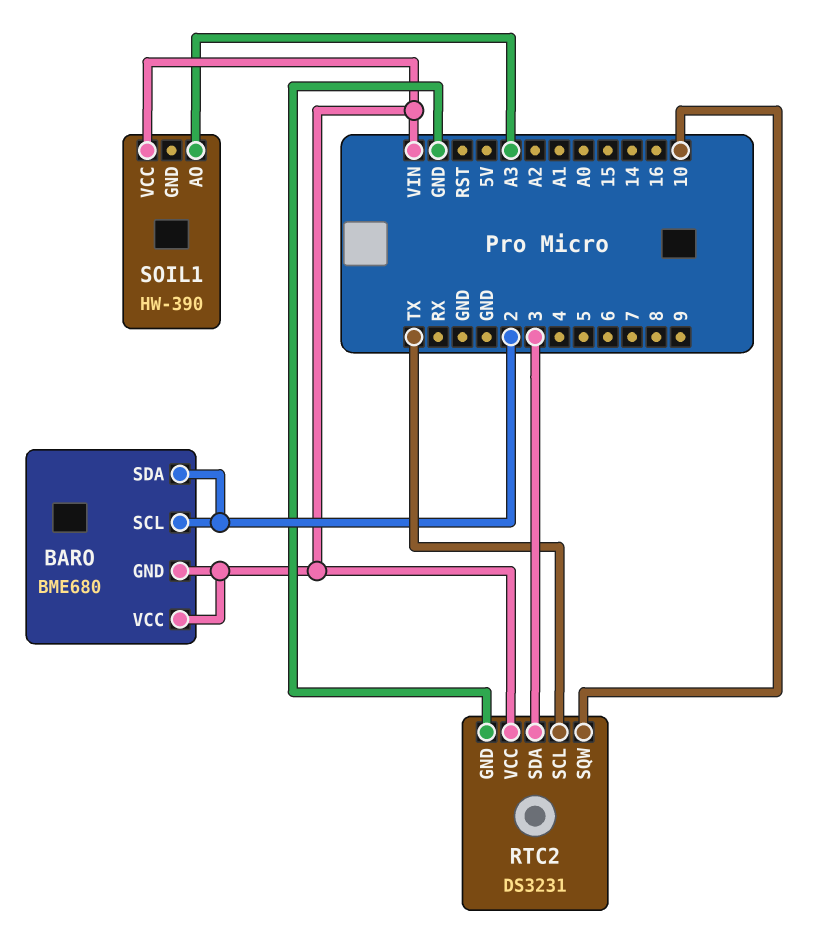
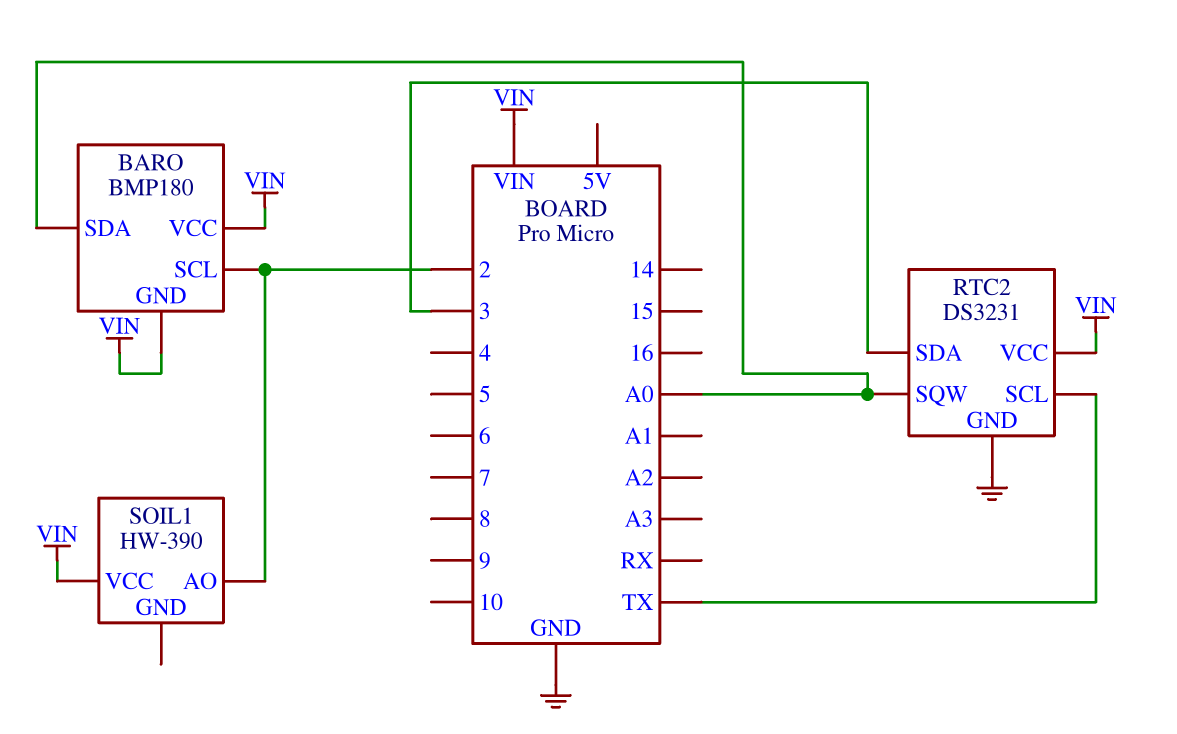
BARO: BME680 -> BMP180
BARO pin SDA: 2 -> A0
RTC2 pin SQW: 10 -> A0
SOIL1 pin AO: A3 -> 2

